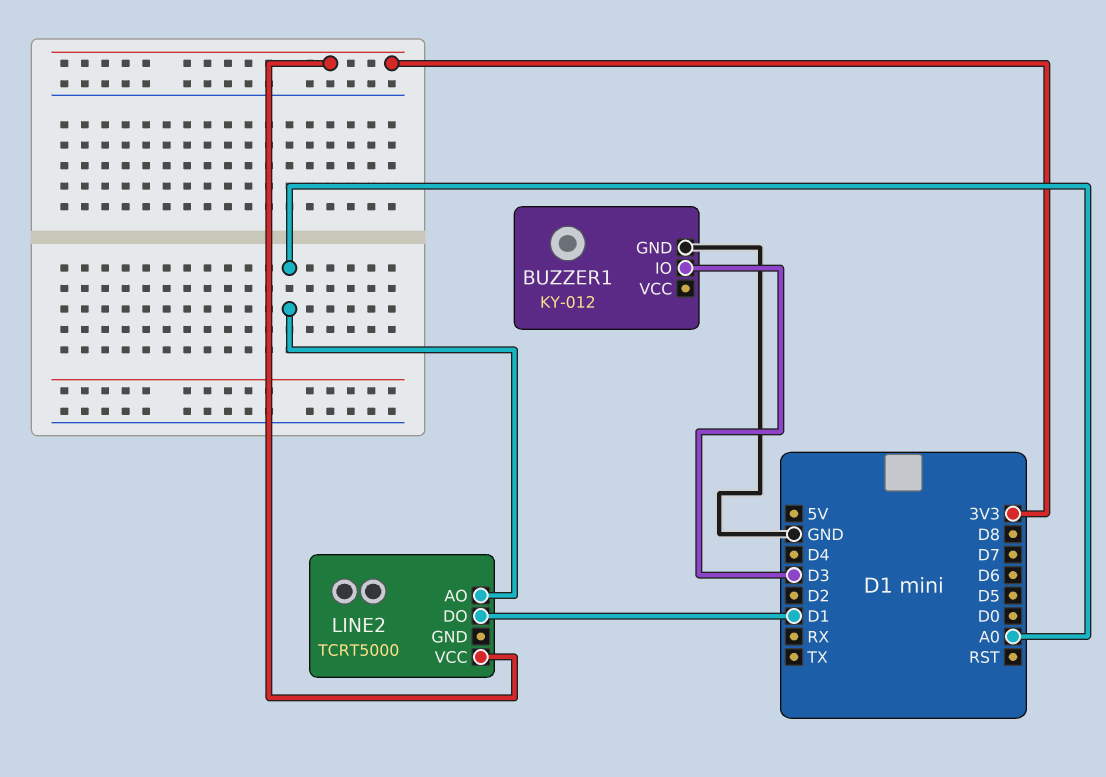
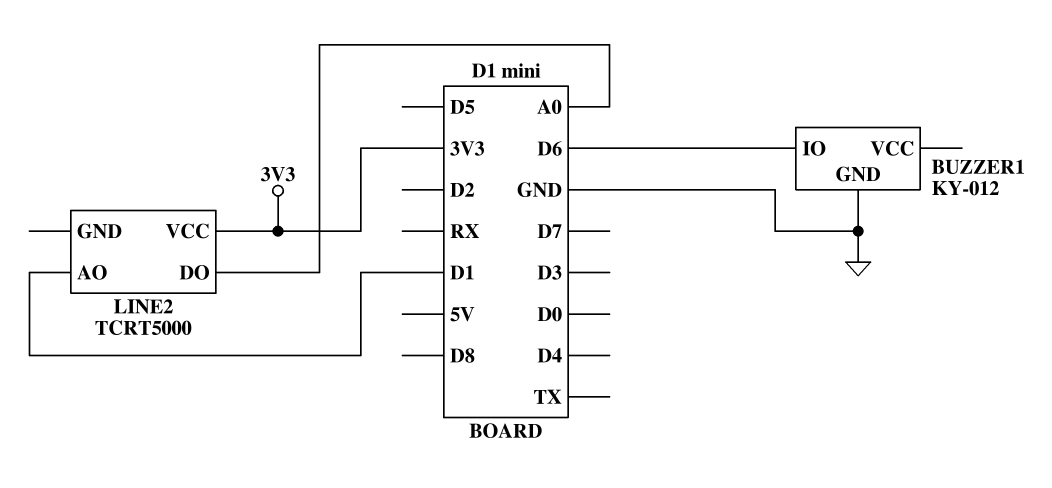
BUZZER1 pin IO: D3 -> D6
LINE2 pin AO: A0 -> D1
LINE2 pin DO: D1 -> A0

